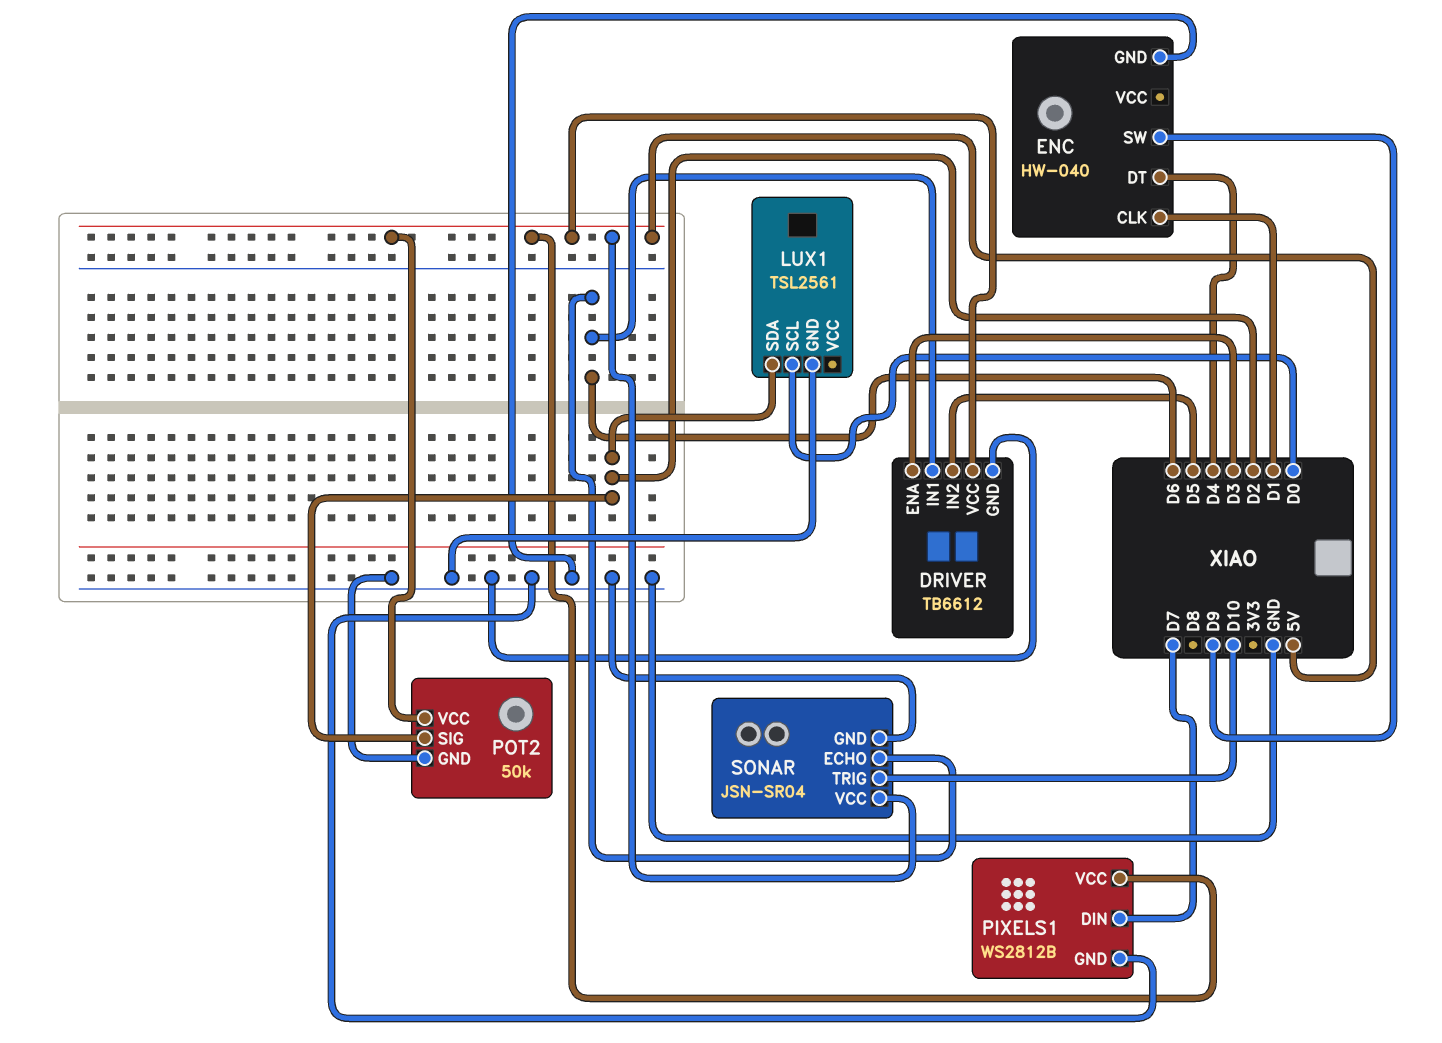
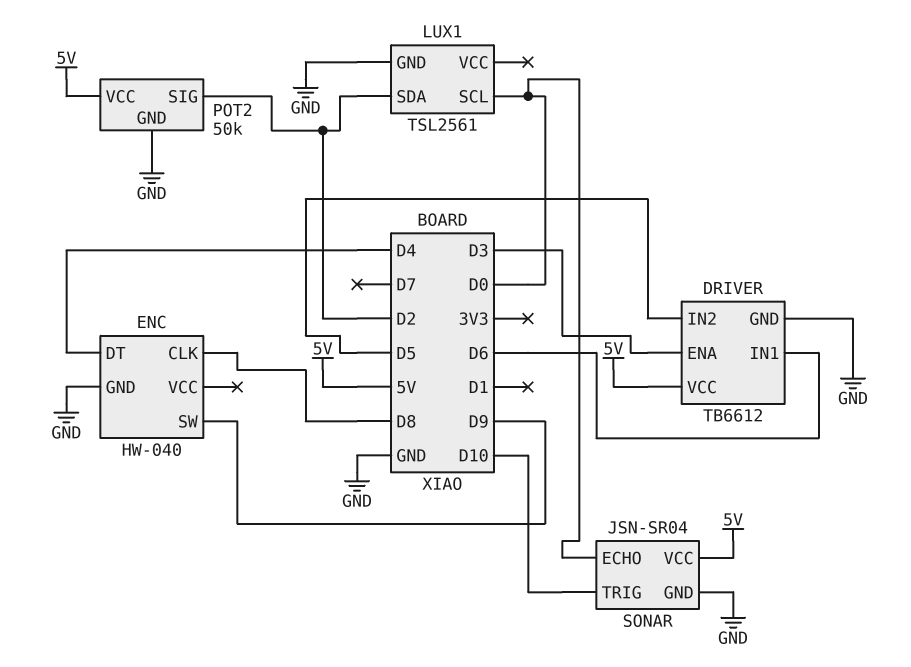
ENC pin CLK: D1 -> D8
PIXELS1: WS2812B -> none
PIXELS1 pin DIN: D7 -> none
PIXELS1 pin GND: GND -> none
PIXELS1 pin VCC: 5V -> none
SONAR pin ECHO: D6 -> D0

